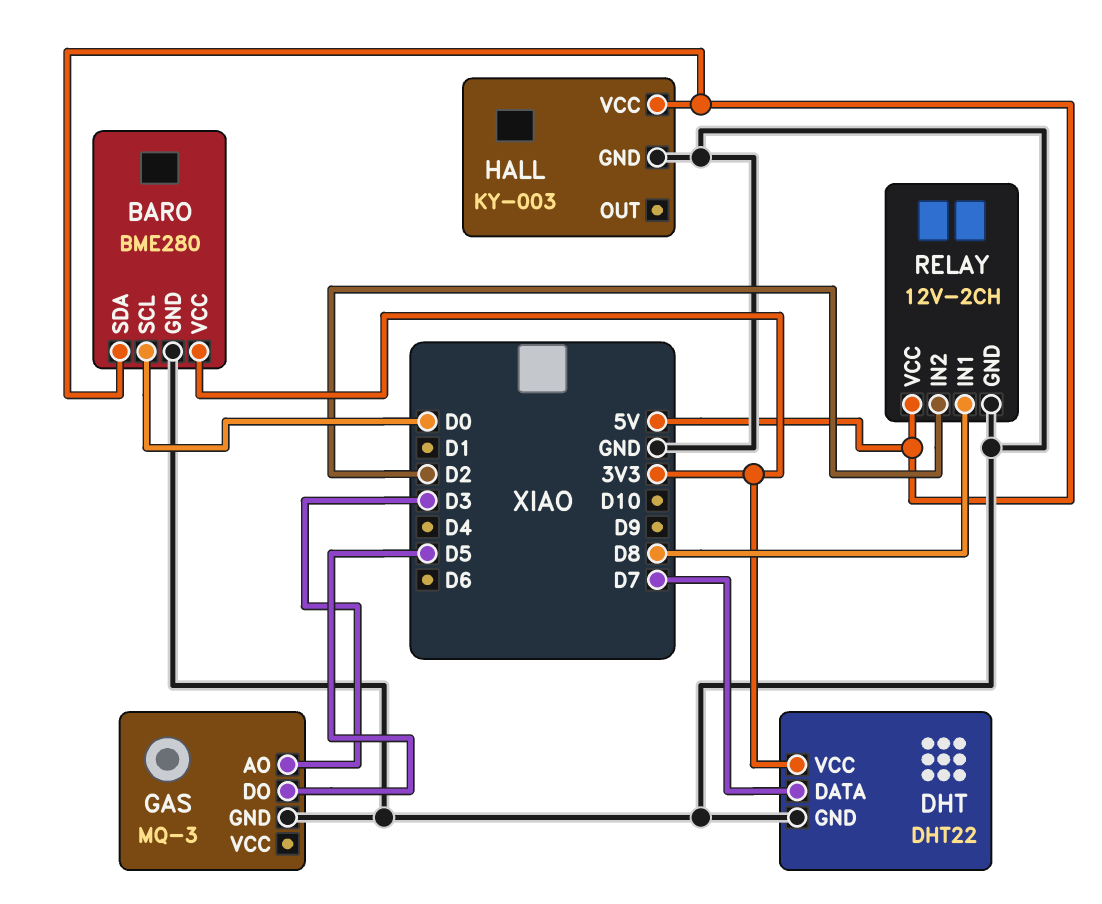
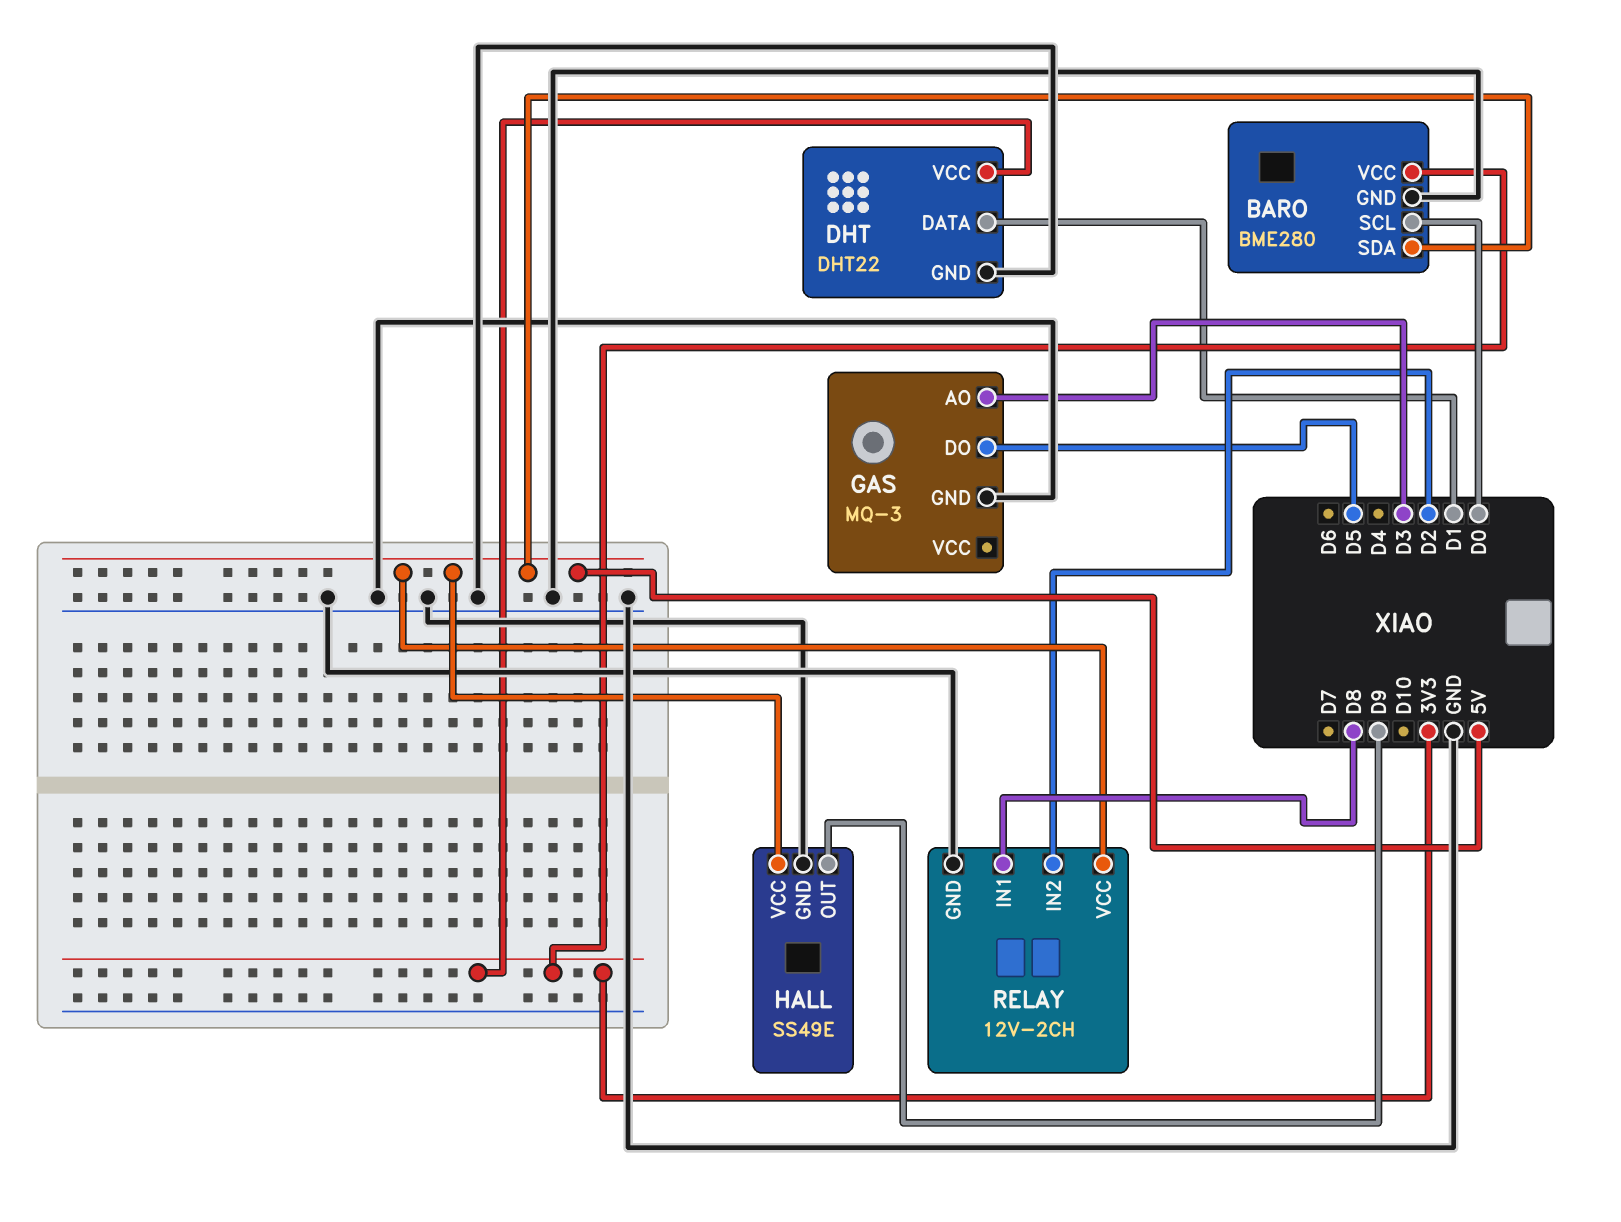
DHT pin DATA: D7 -> D1
HALL: KY-003 -> SS49E
HALL pin OUT: none -> D9

